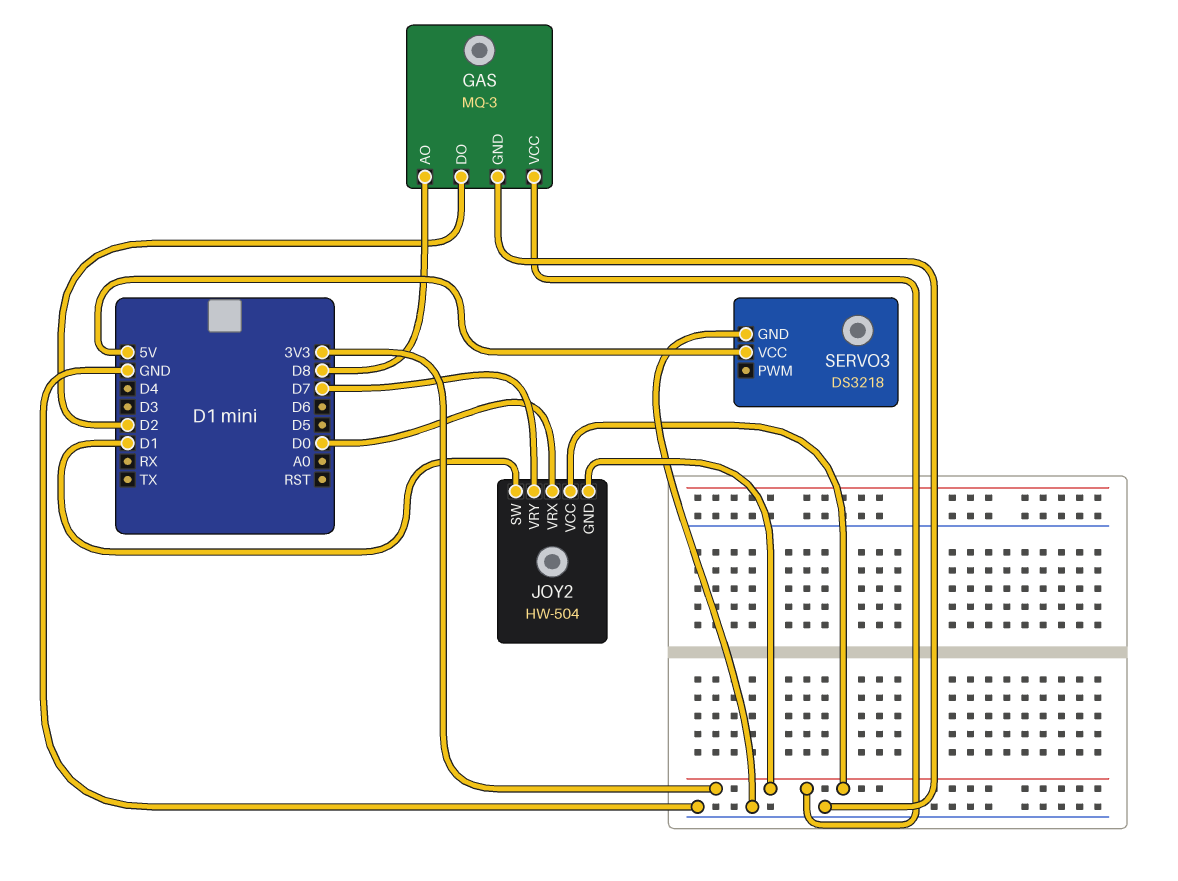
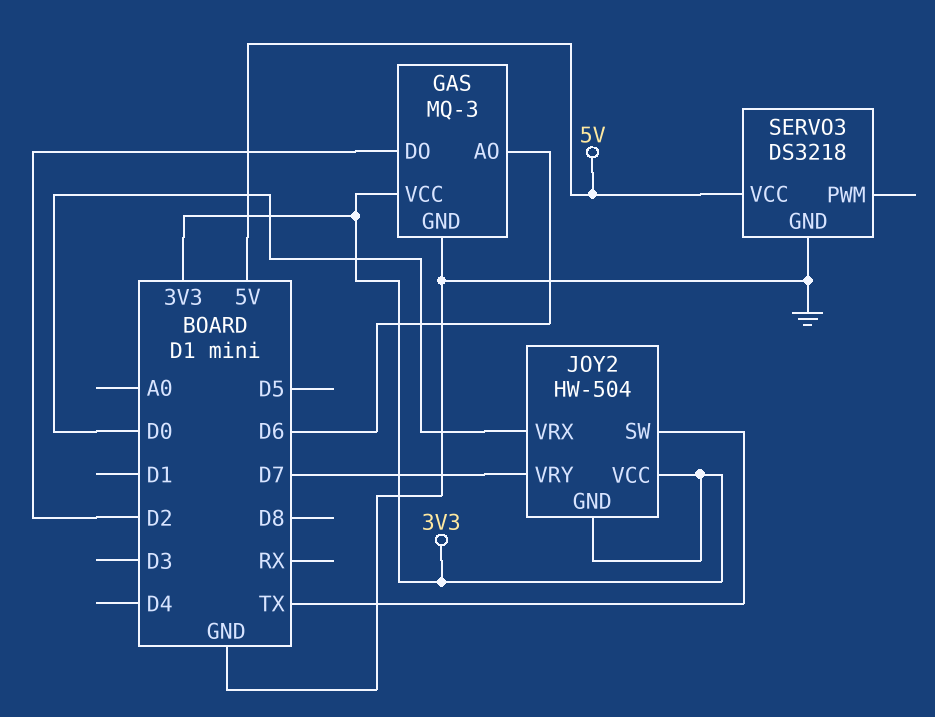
GAS pin AO: D8 -> D6
JOY2 pin SW: D1 -> TX

